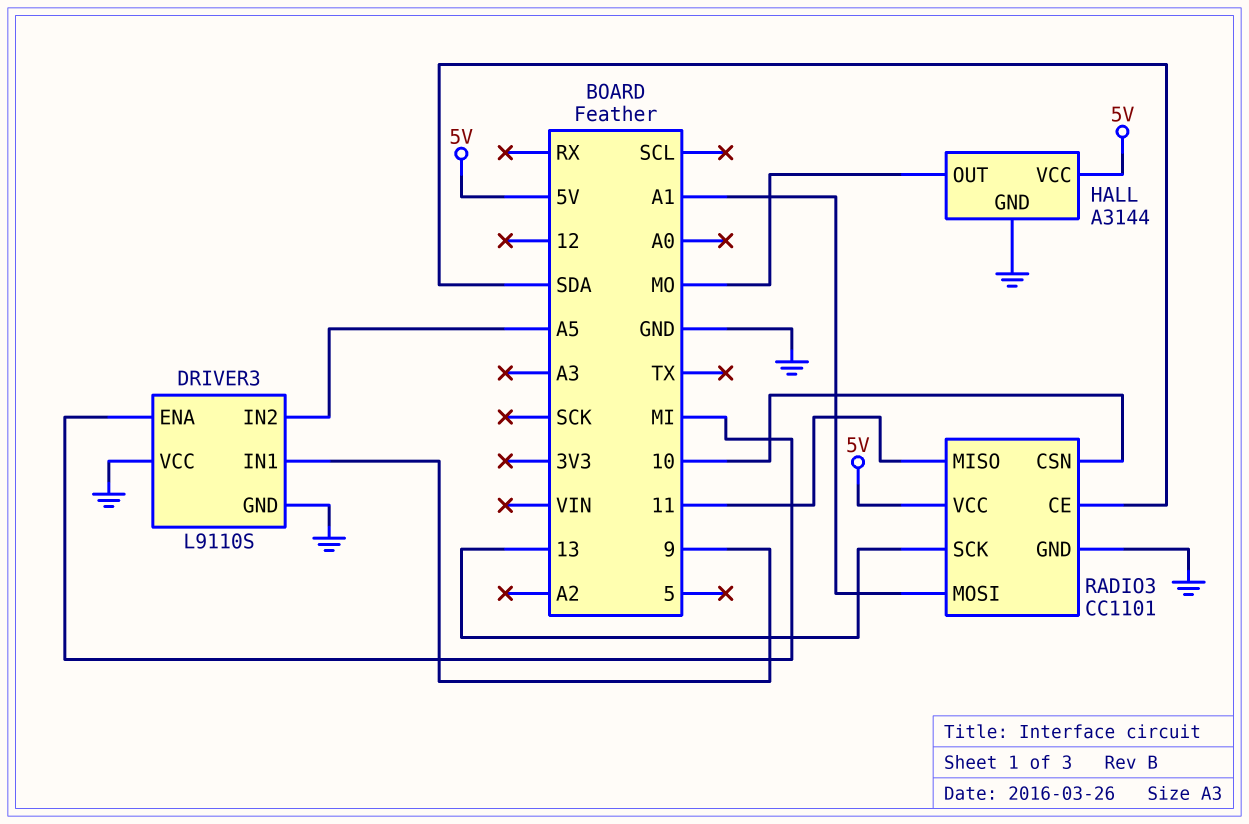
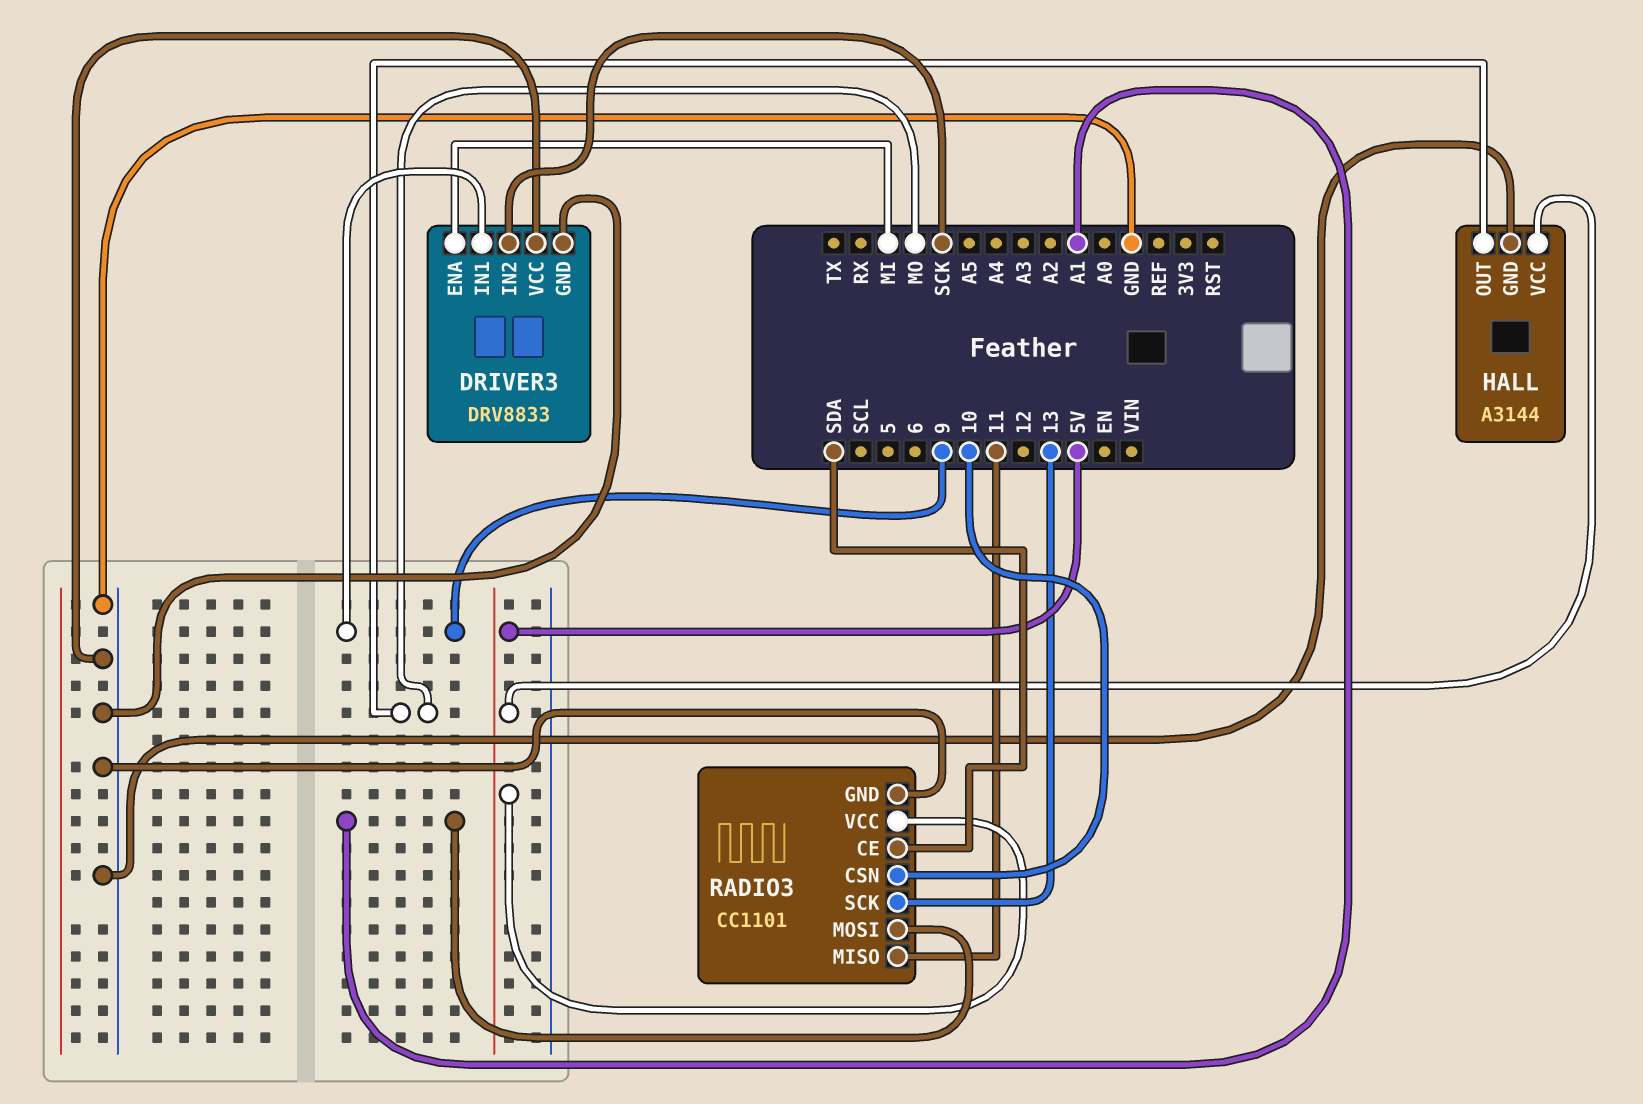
DRIVER3: L9110S -> DRV8833
DRIVER3 pin IN2: A5 -> SCK

